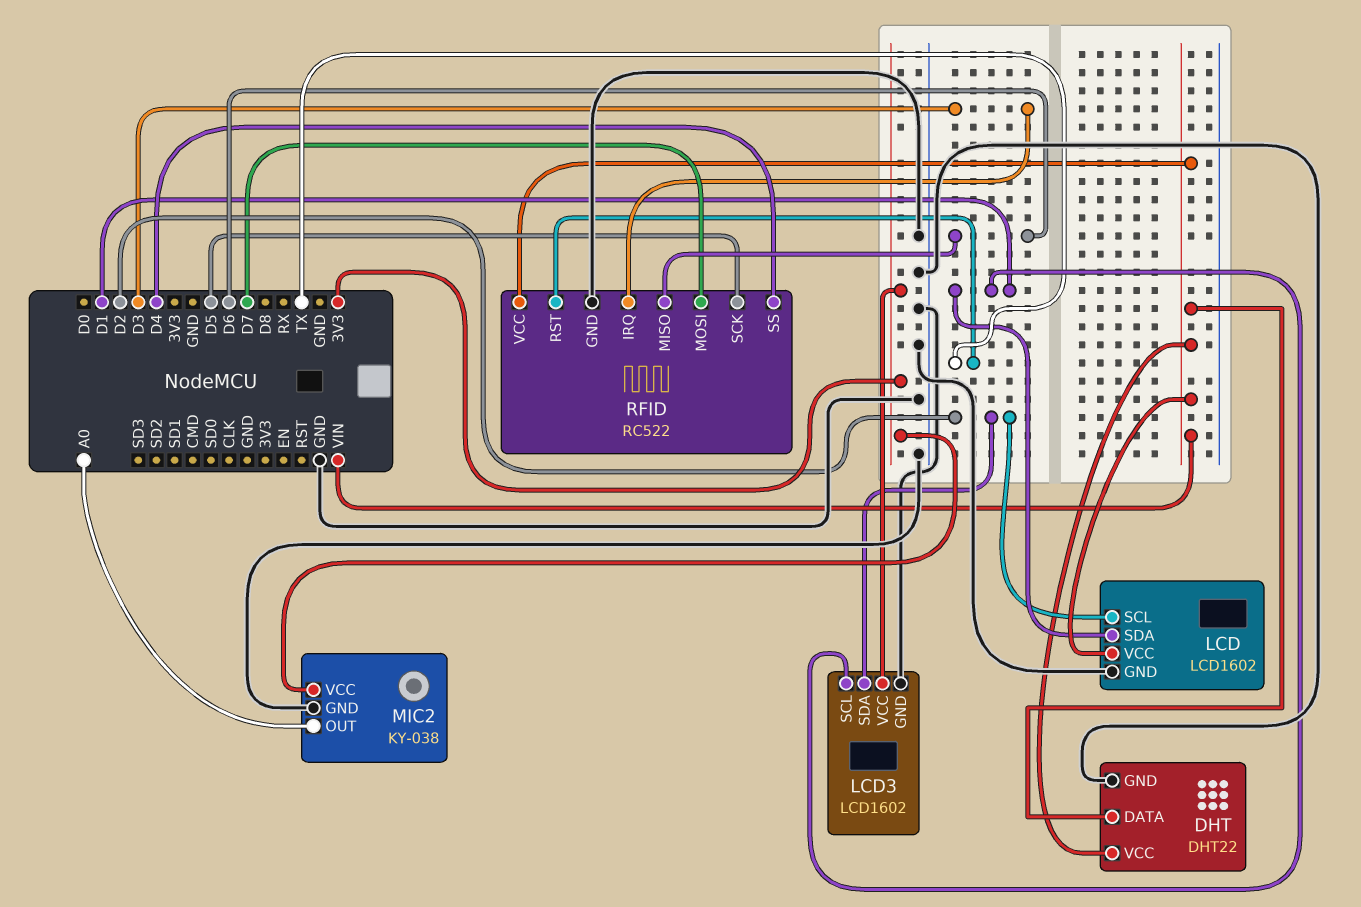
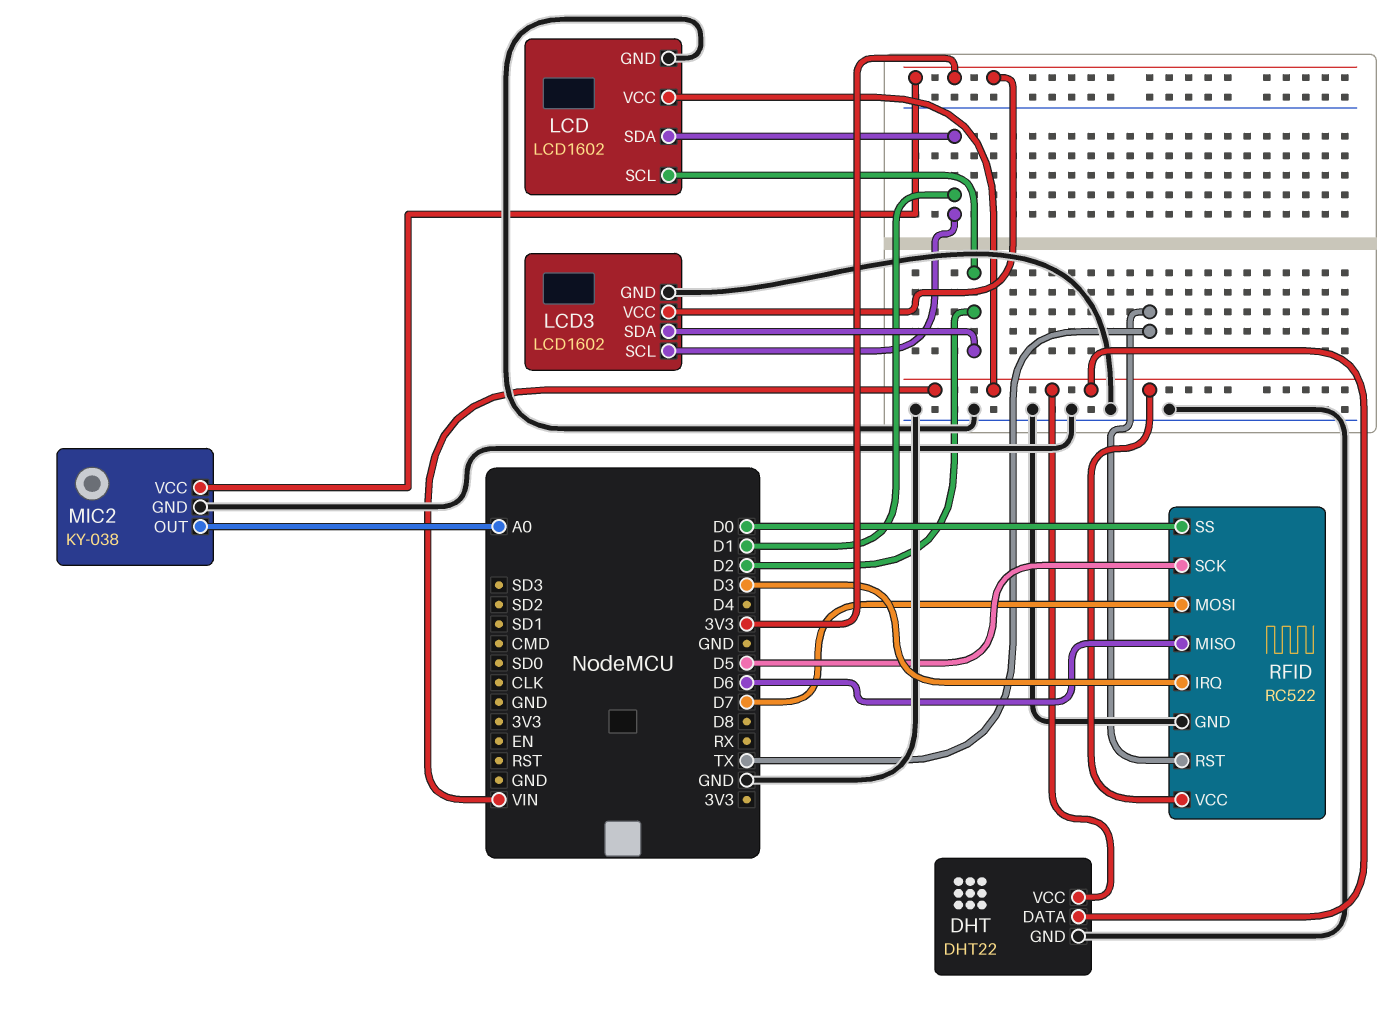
RFID pin SS: D4 -> D0

